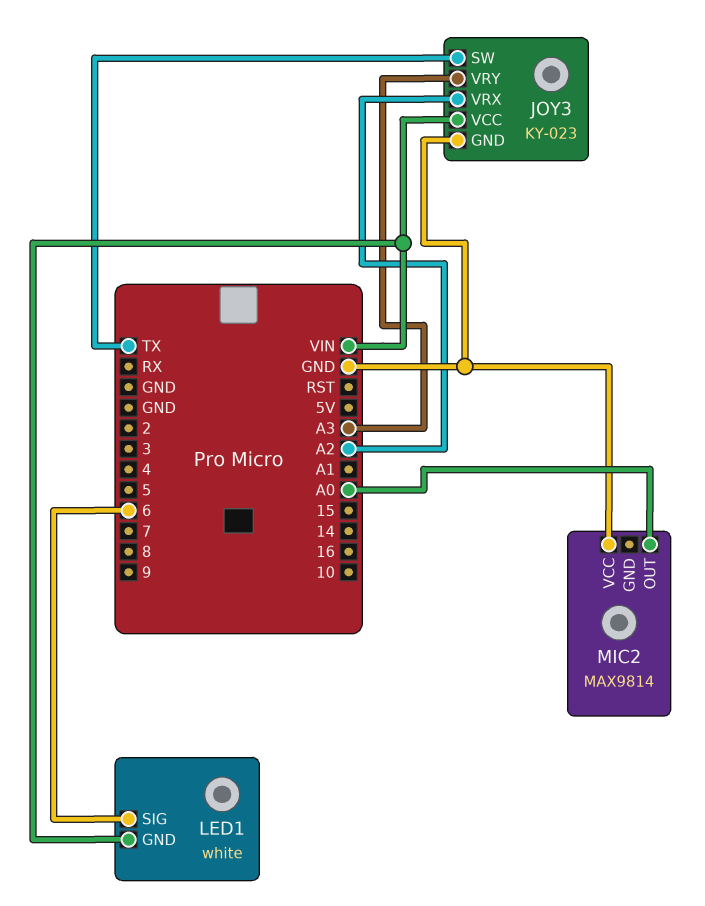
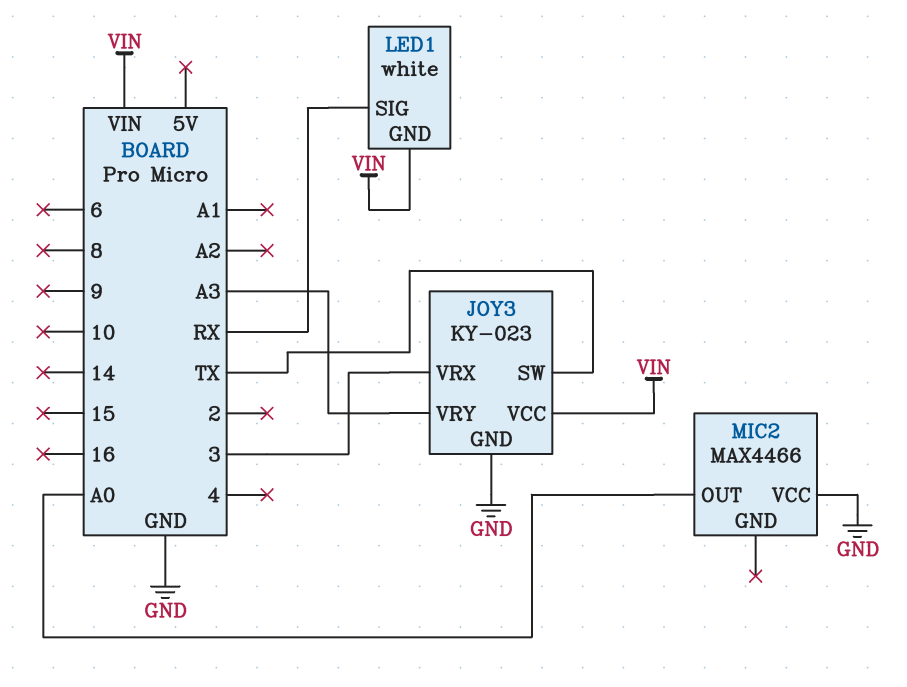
JOY3 pin VRX: A2 -> 3
LED1 pin SIG: 6 -> RX
MIC2: MAX9814 -> MAX4466

